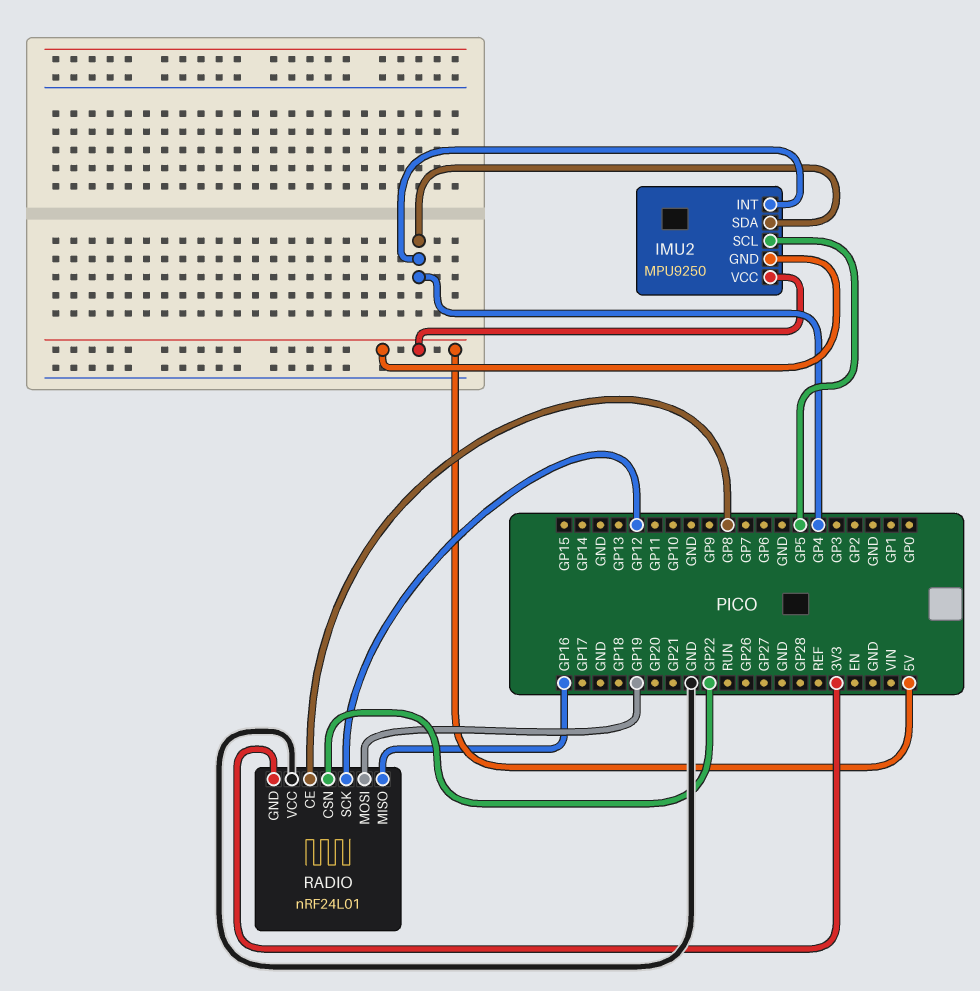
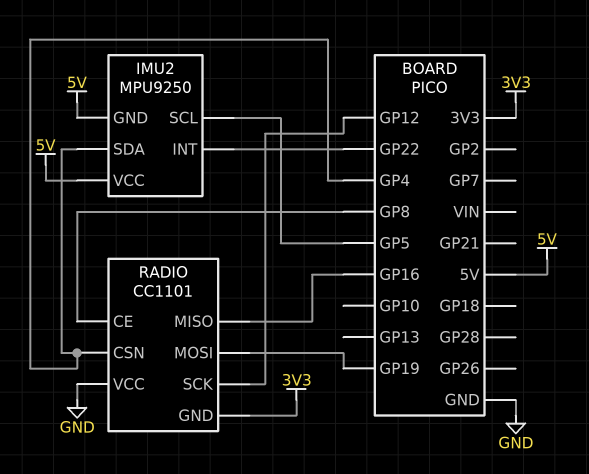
IMU2 pin INT: GP4 -> GP22
RADIO: nRF24L01 -> CC1101
RADIO pin CSN: GP22 -> GP4

